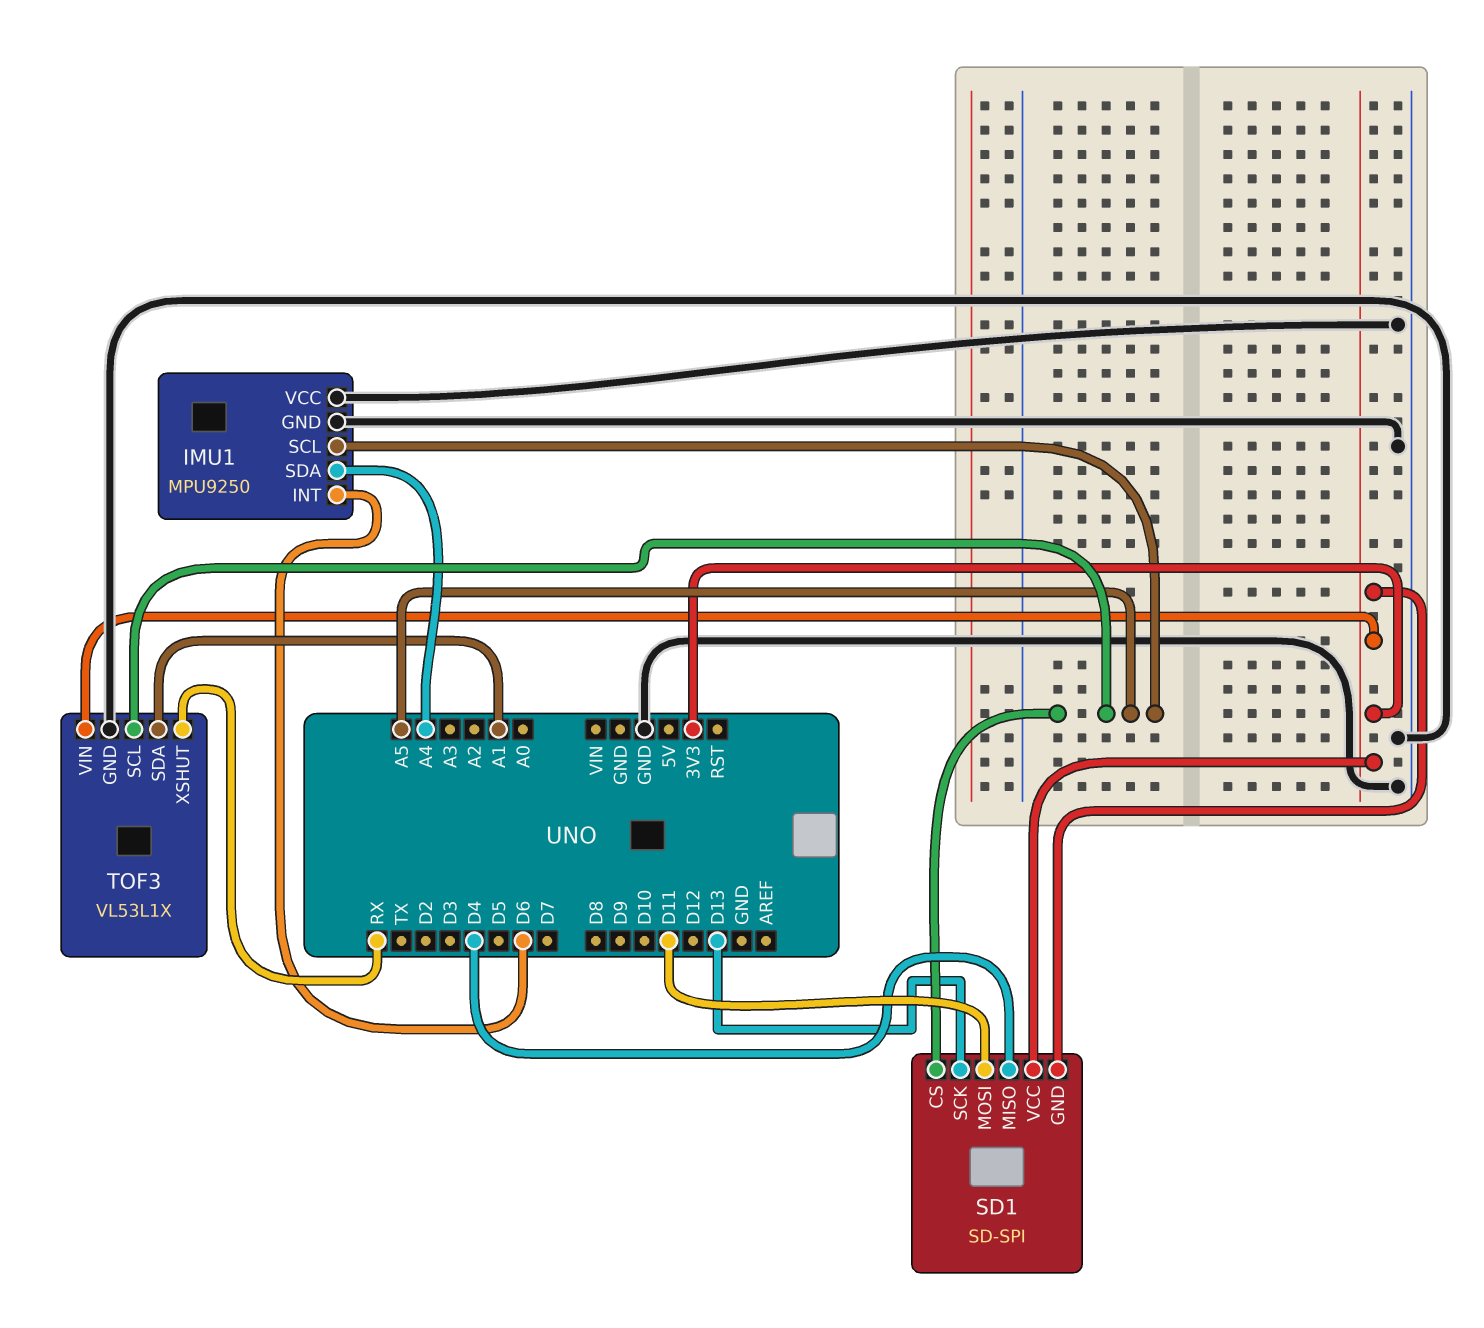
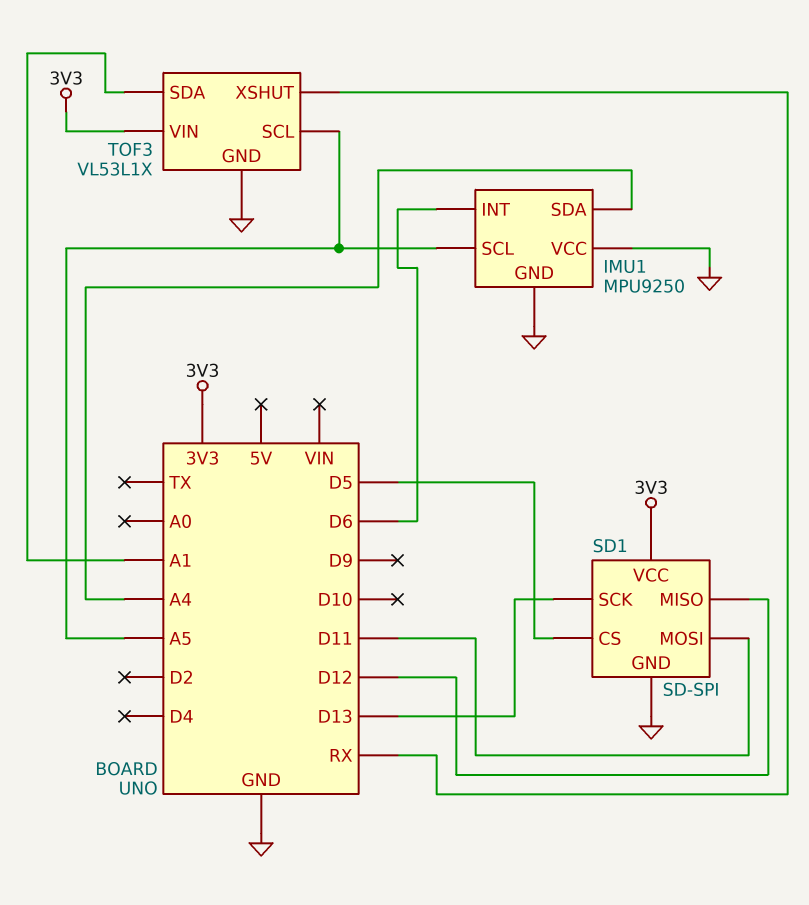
SD1 pin CS: A5 -> D5
SD1 pin GND: 3V3 -> GND
SD1 pin MISO: D4 -> D12

